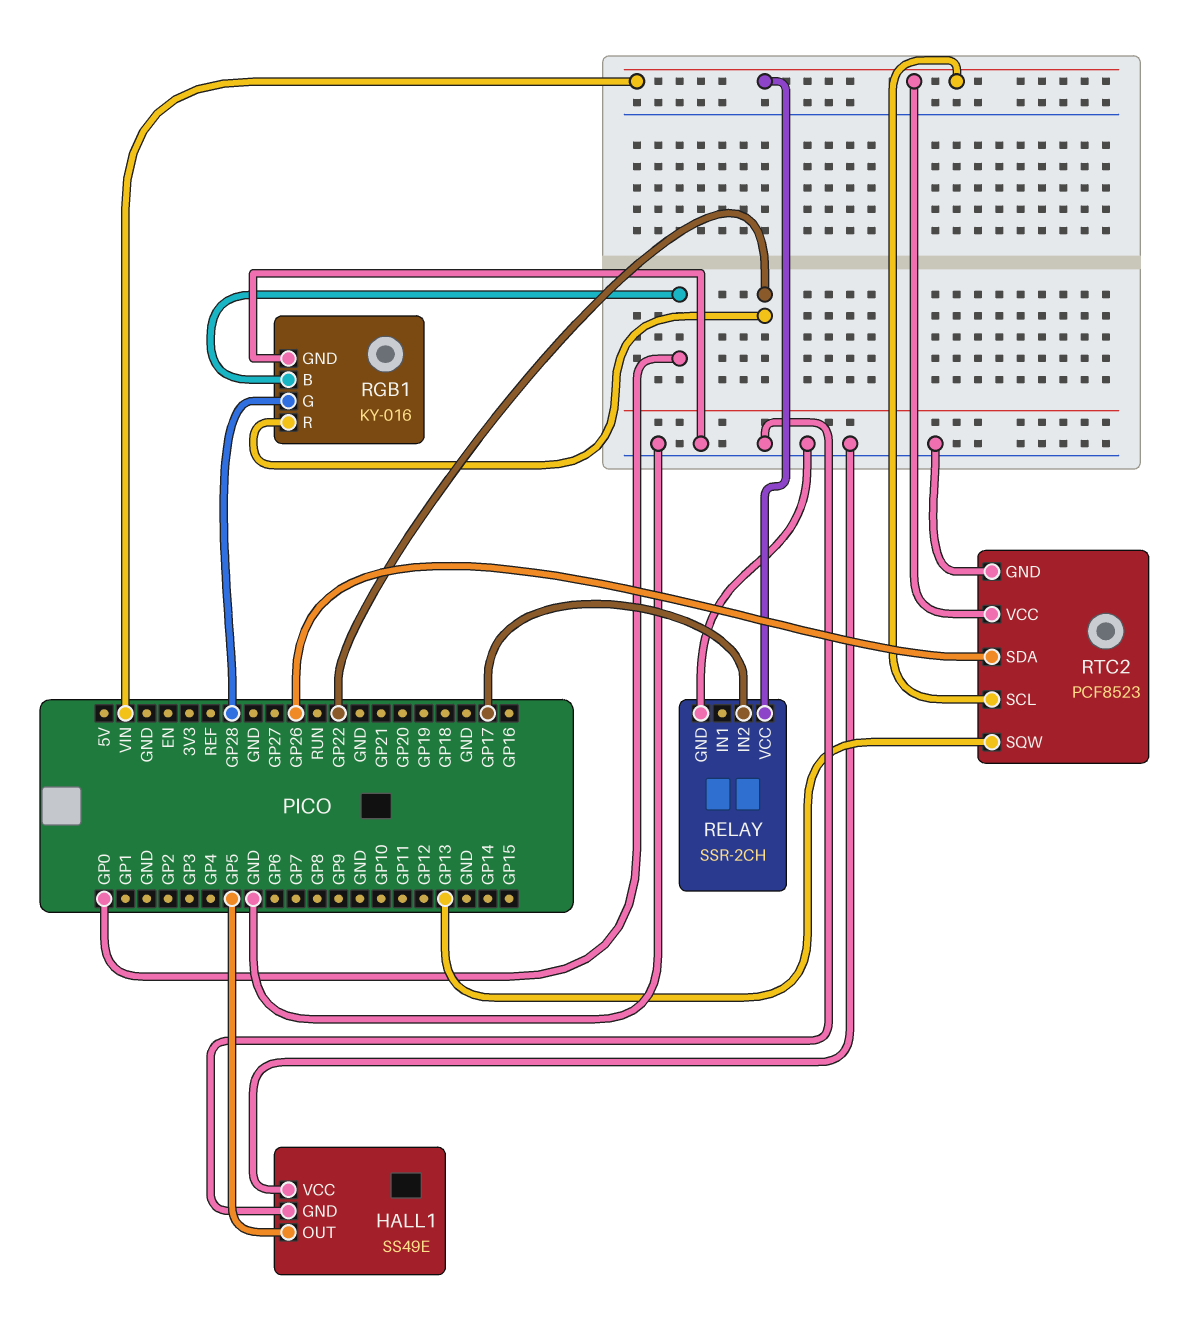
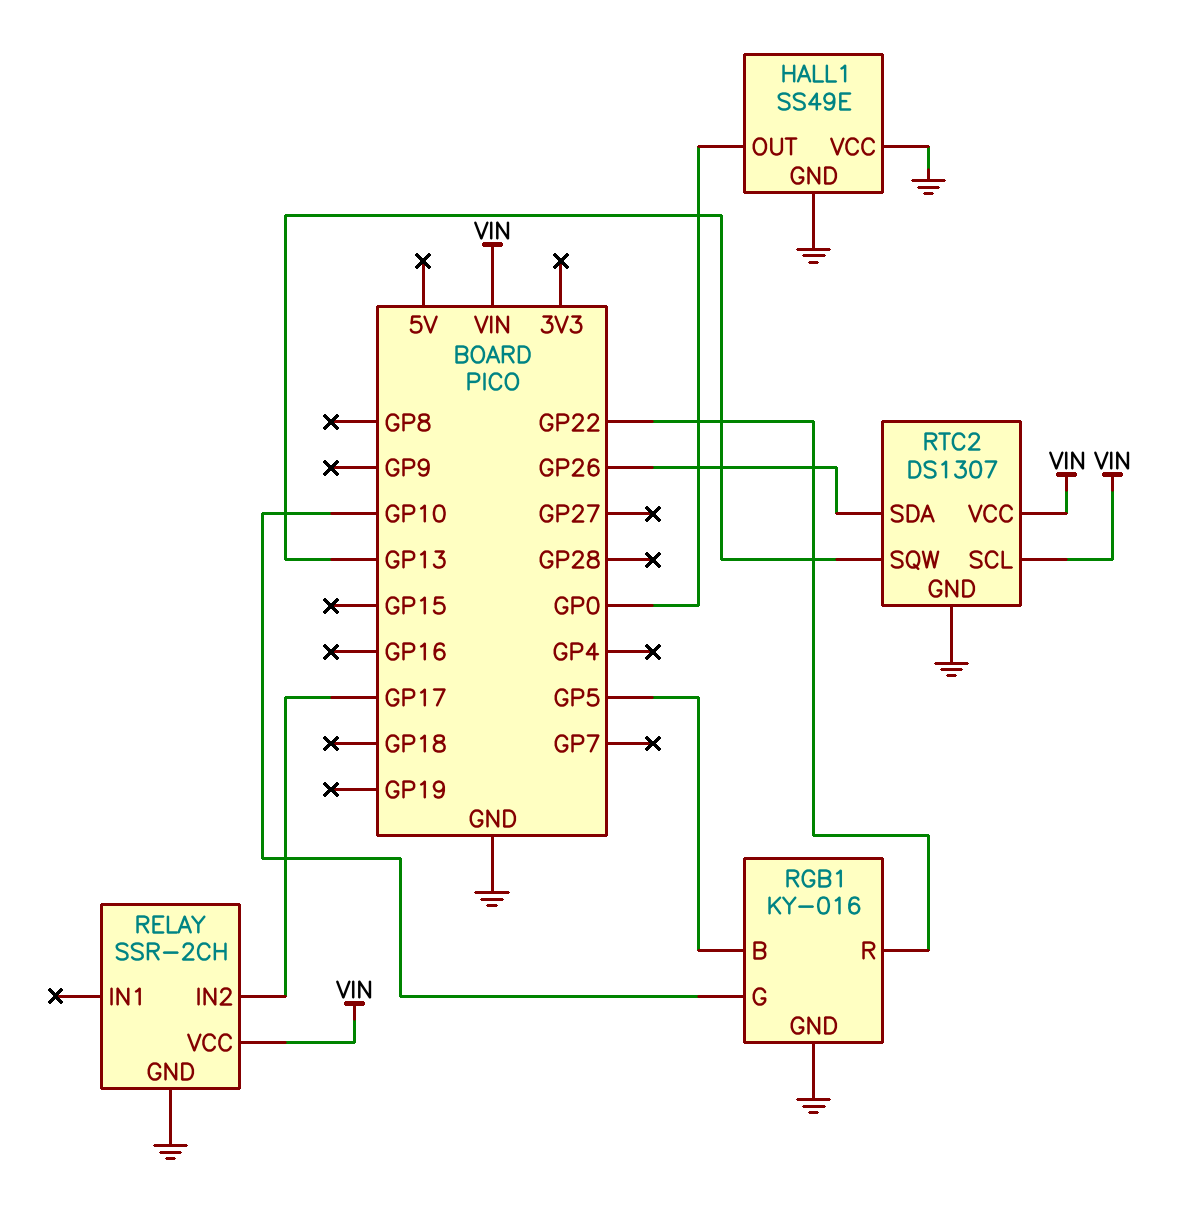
HALL1 pin OUT: GP5 -> GP0
RGB1 pin B: GP0 -> GP5
RGB1 pin G: GP28 -> GP10
RTC2: PCF8523 -> DS1307

